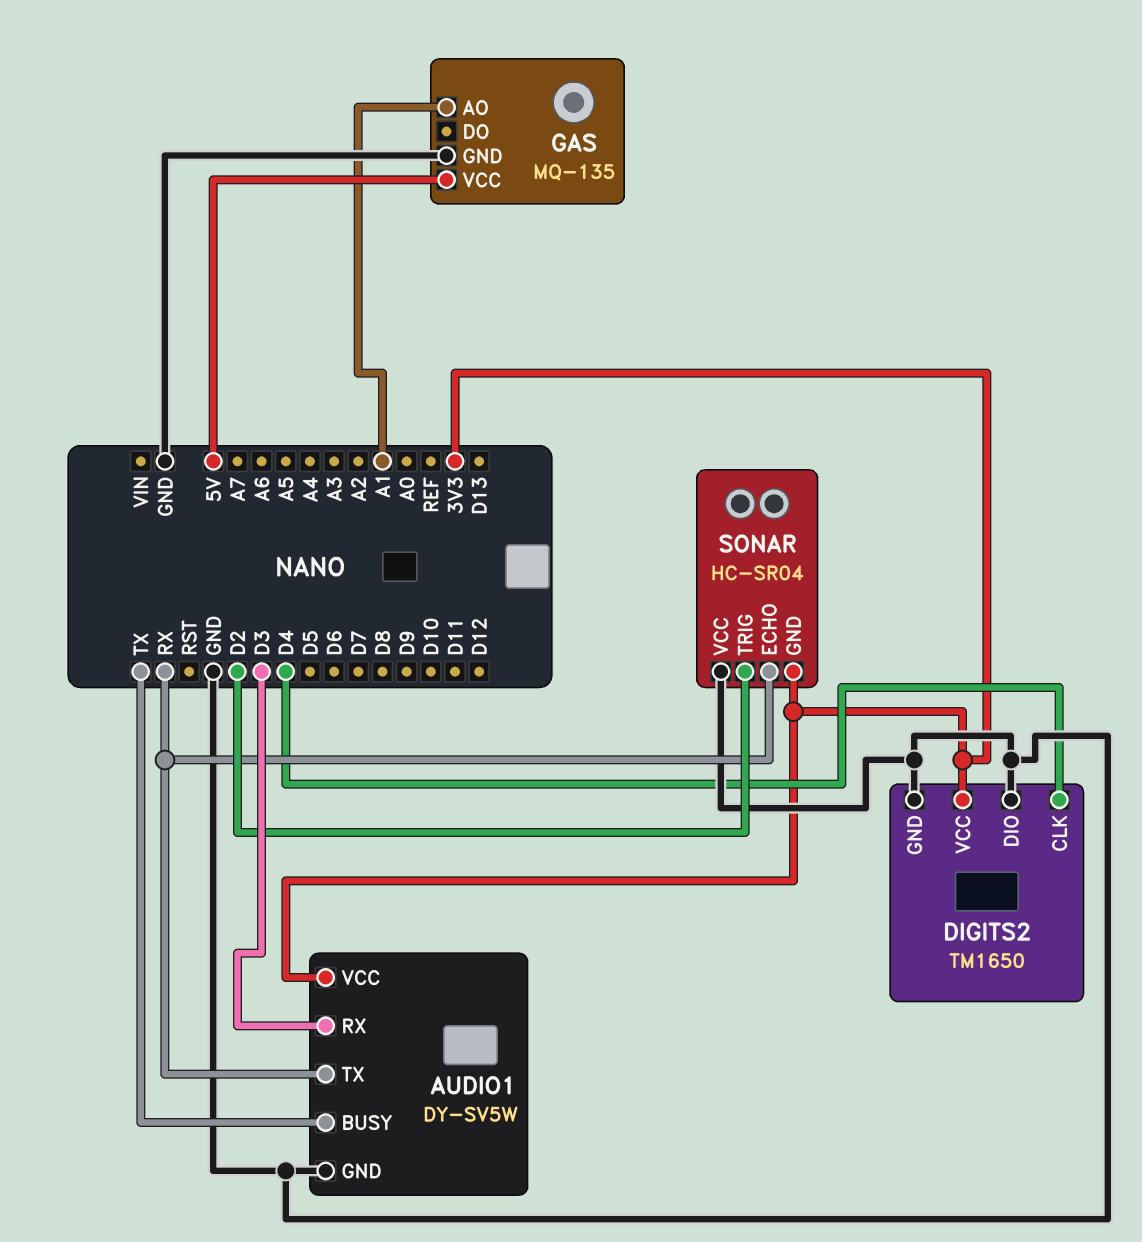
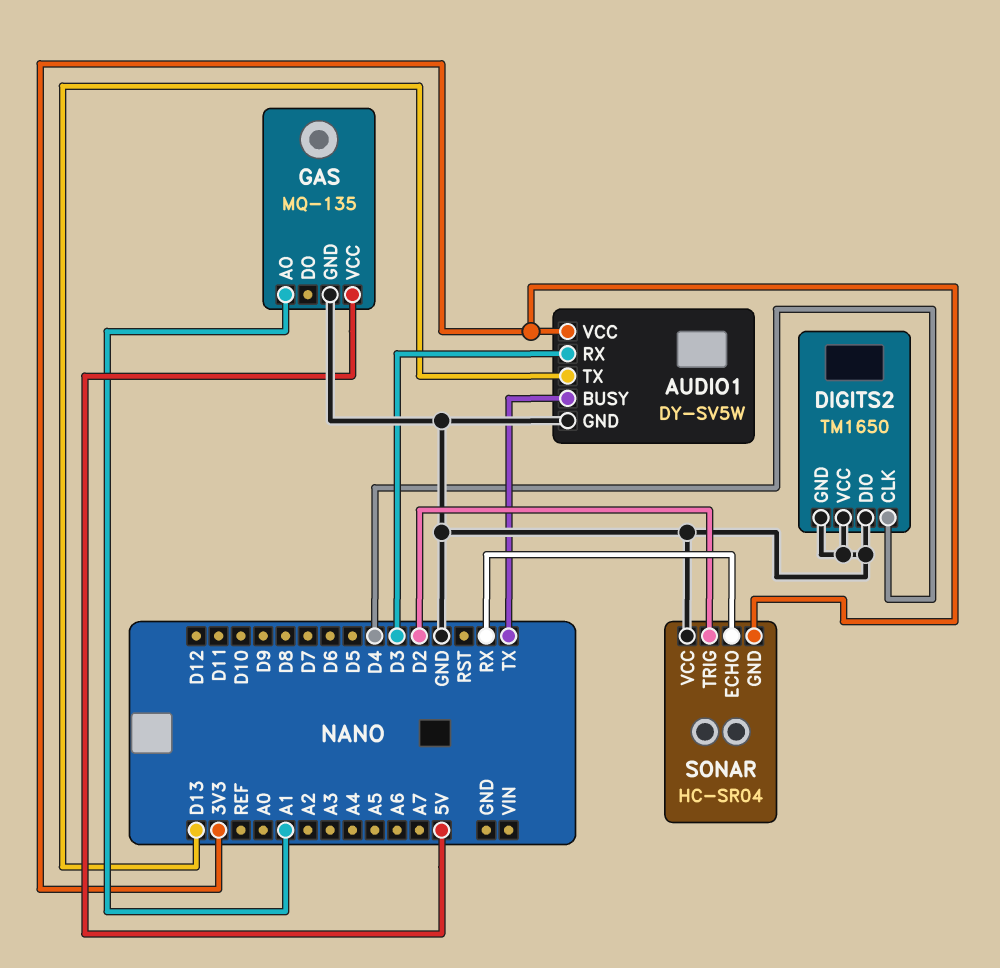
AUDIO1 pin TX: RX -> D13
DIGITS2 pin VCC: 3V3 -> GND

